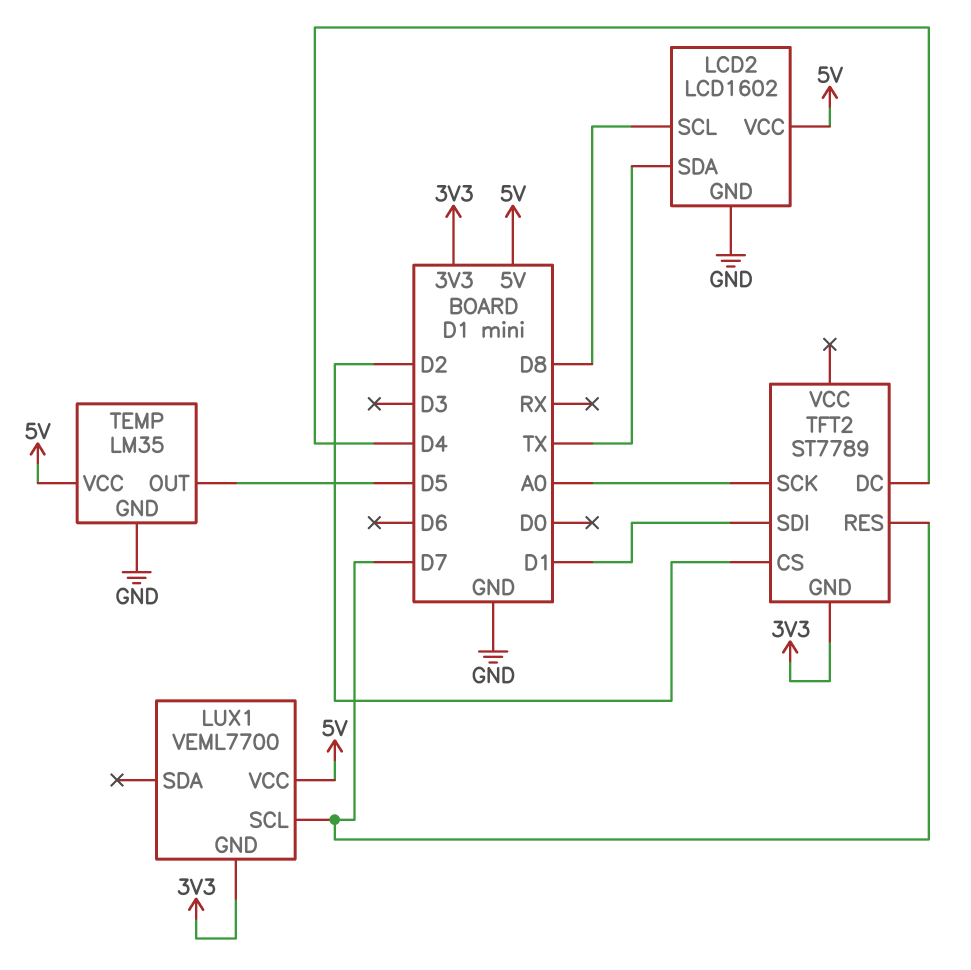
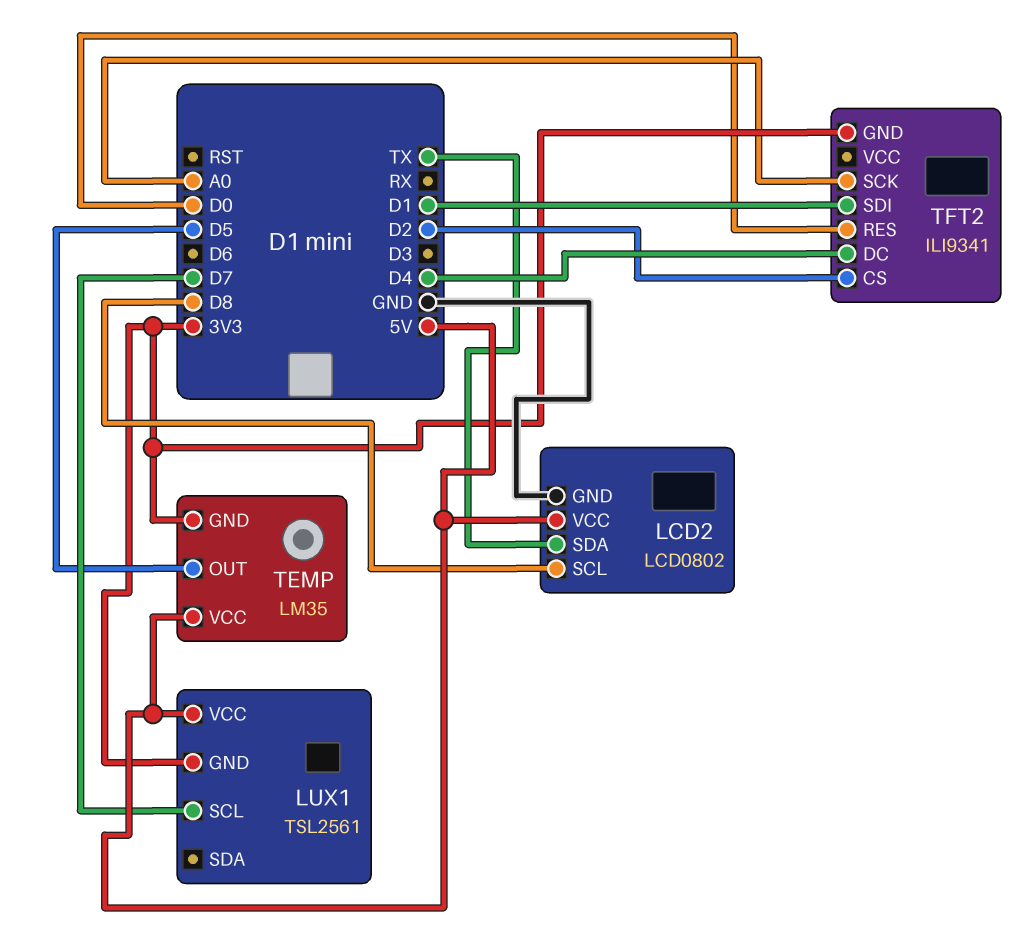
LCD2: LCD1602 -> LCD0802
LUX1: VEML7700 -> TSL2561
TEMP pin GND: GND -> 3V3
TFT2: ST7789 -> ILI9341
TFT2 pin RES: D7 -> D0

